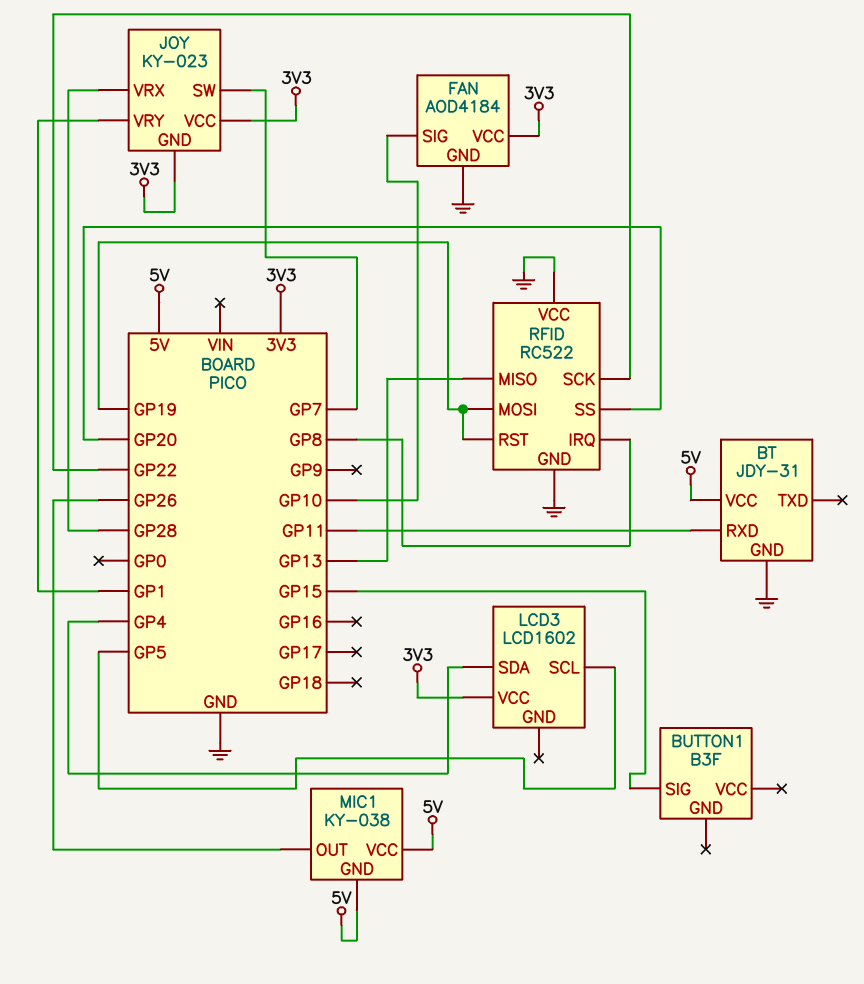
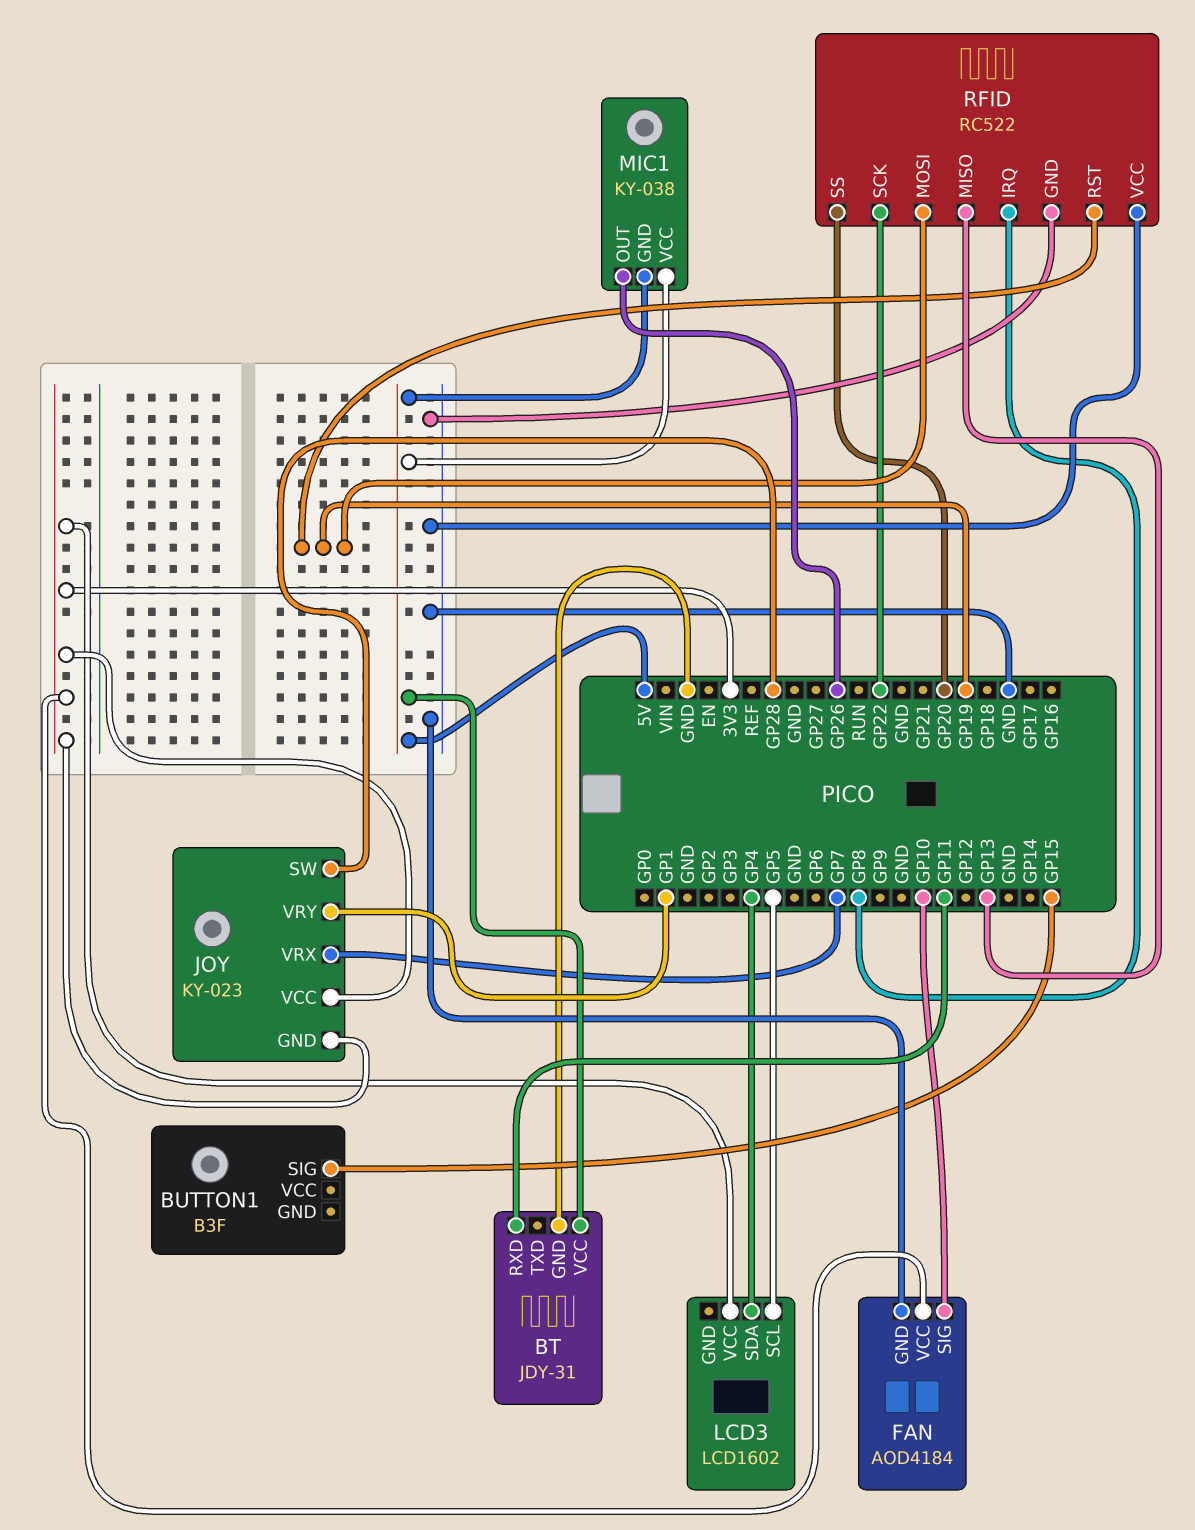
JOY pin SW: GP7 -> GP28
JOY pin VRX: GP28 -> GP7

